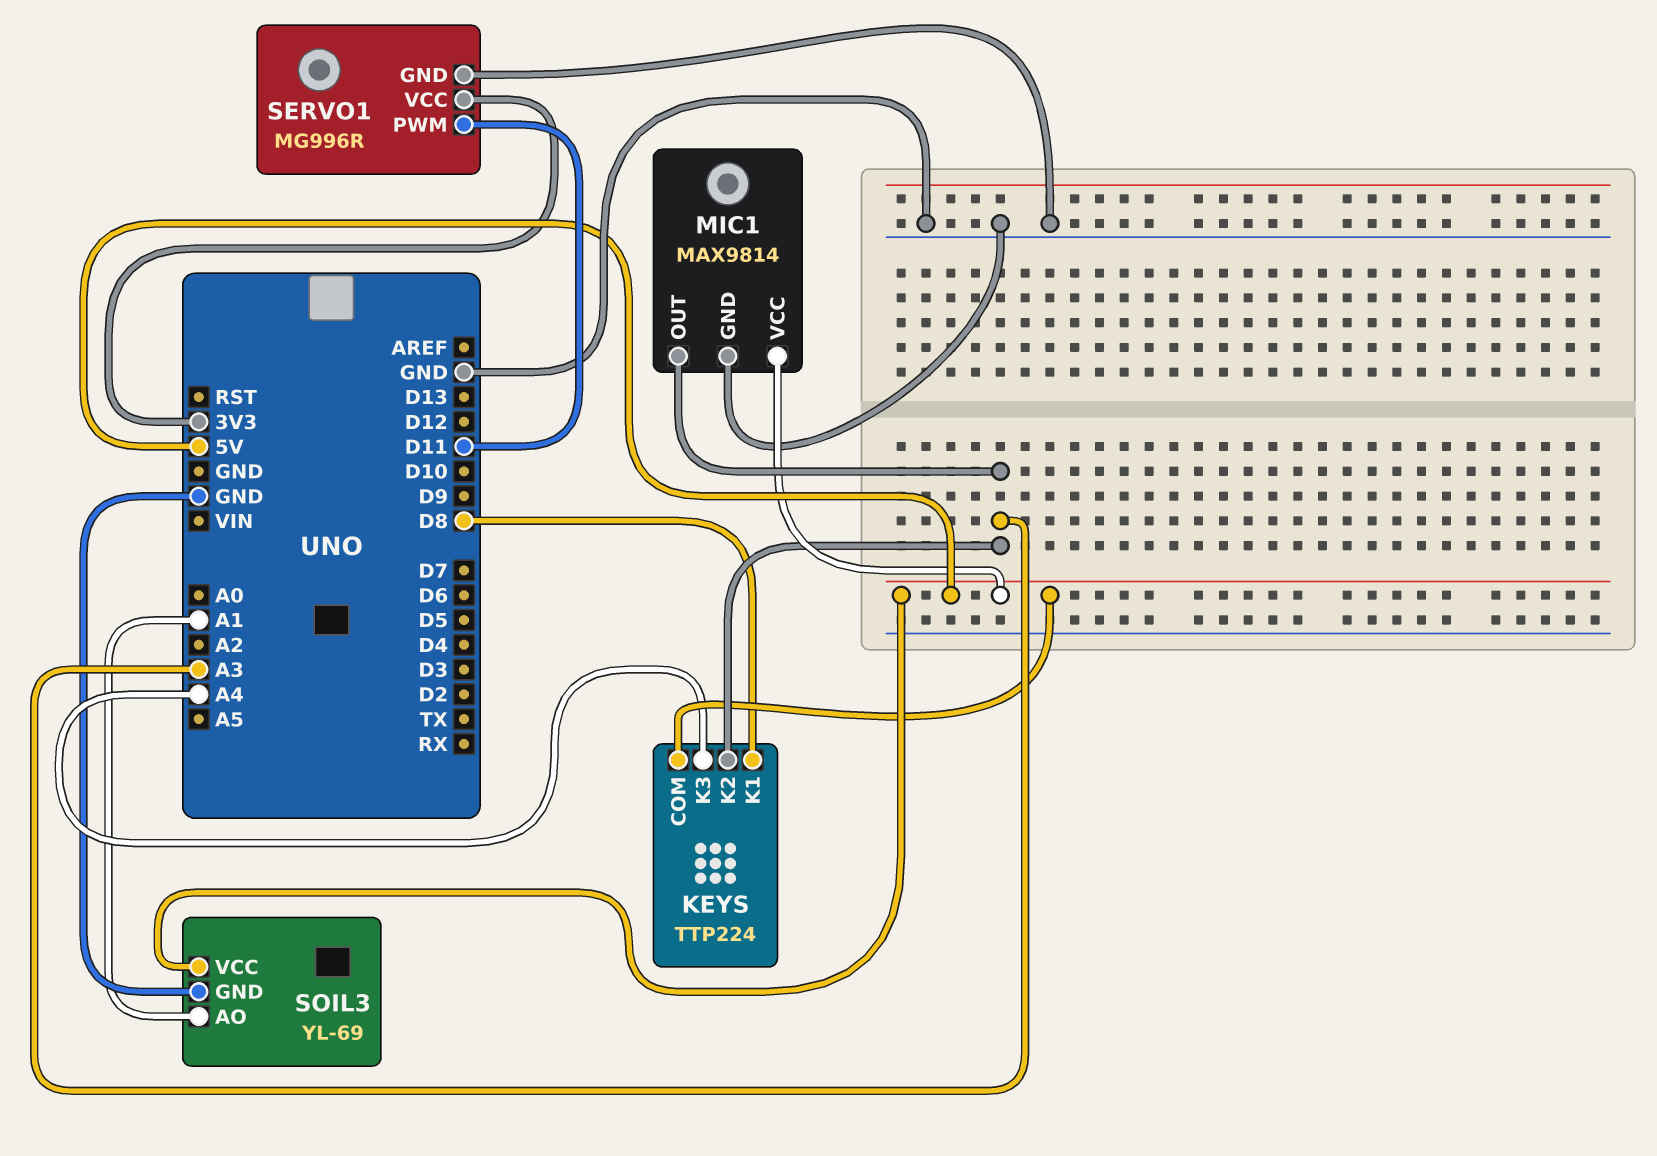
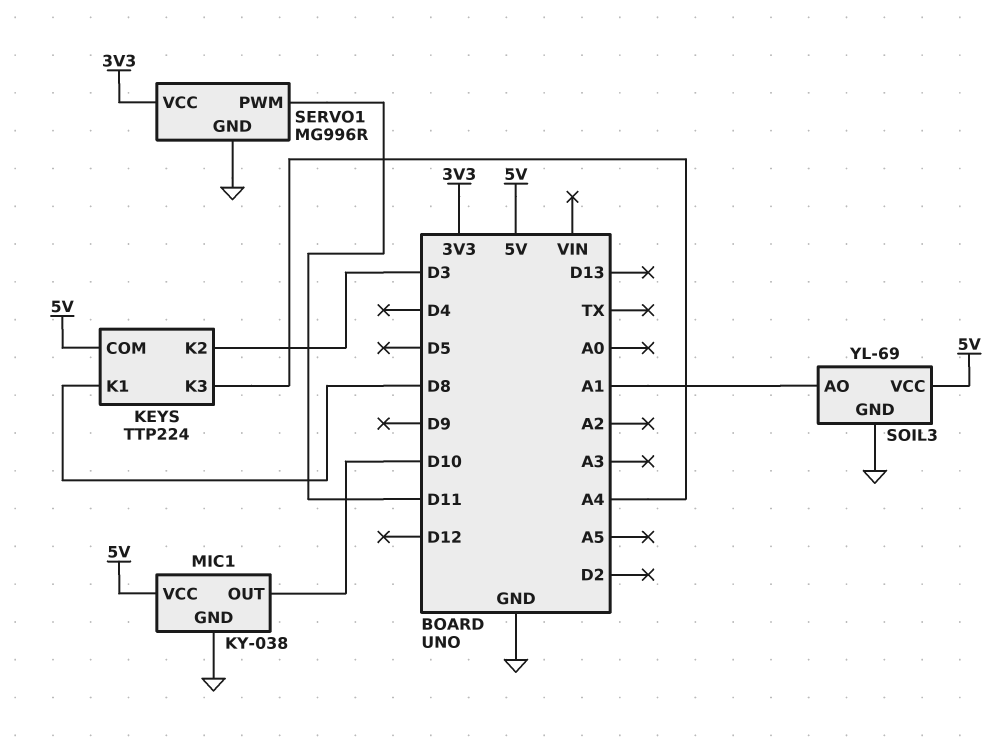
KEYS pin K2: A3 -> D3
MIC1: MAX9814 -> KY-038
MIC1 pin OUT: A3 -> D10

